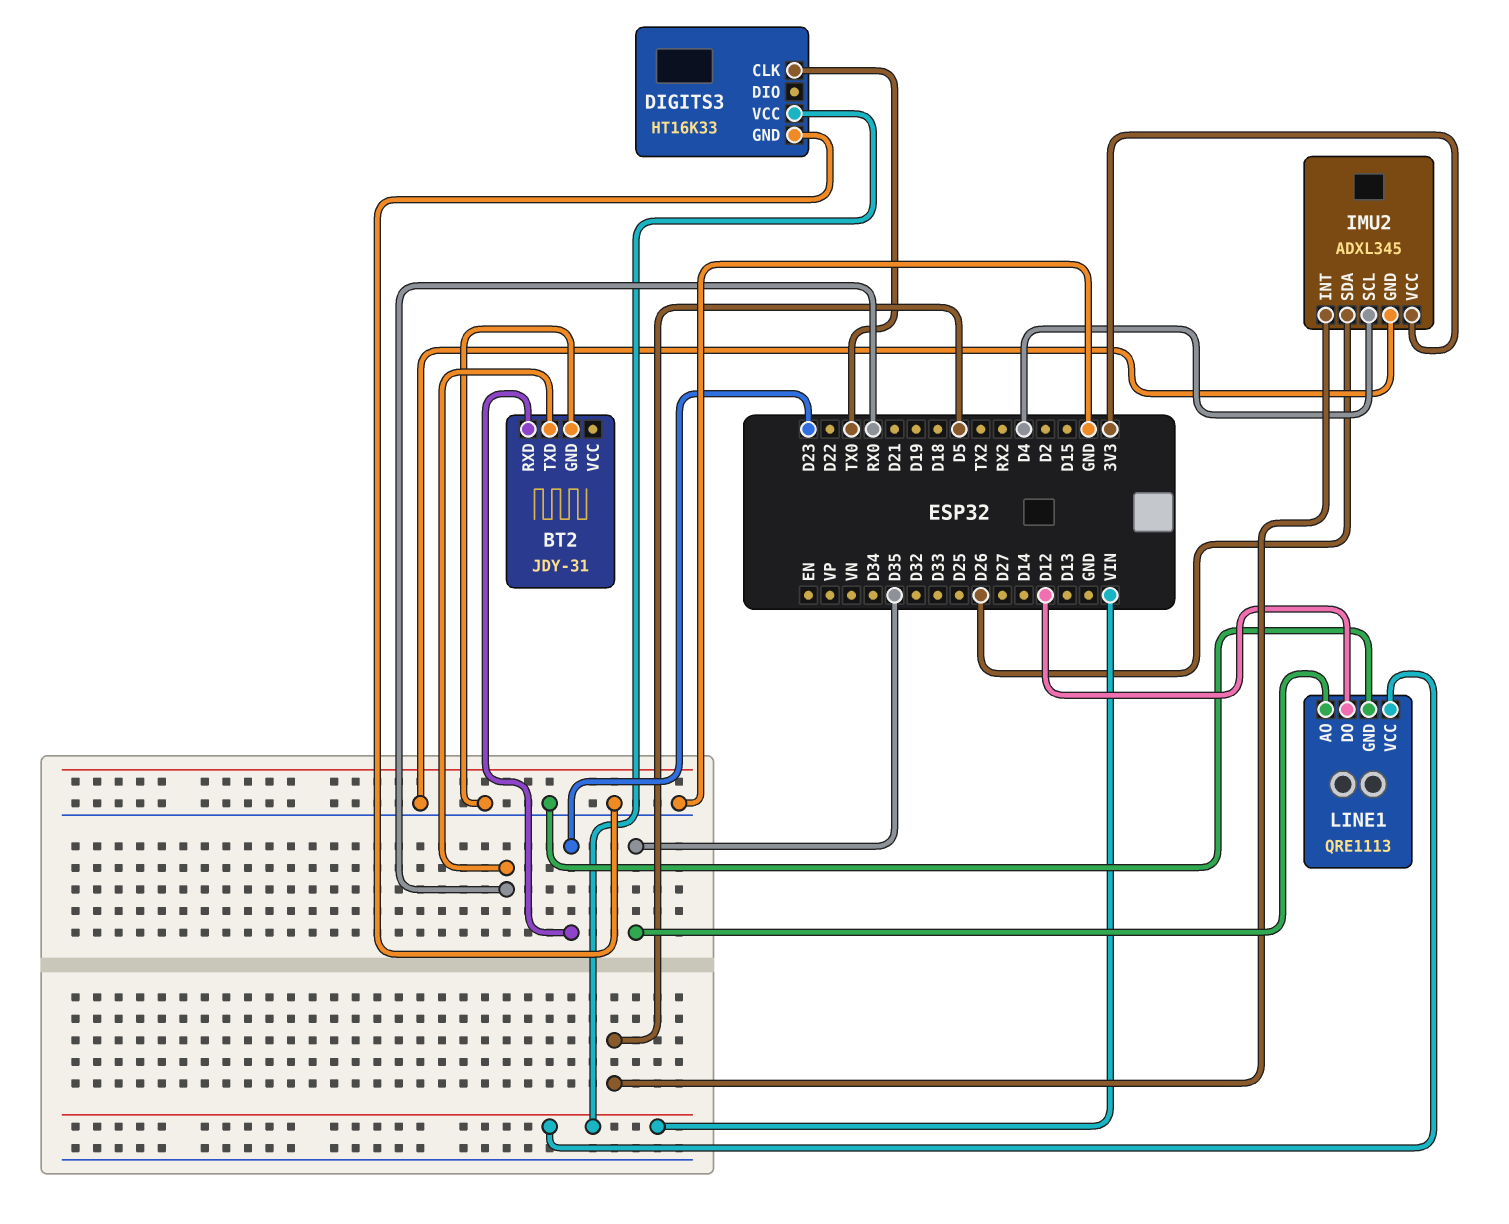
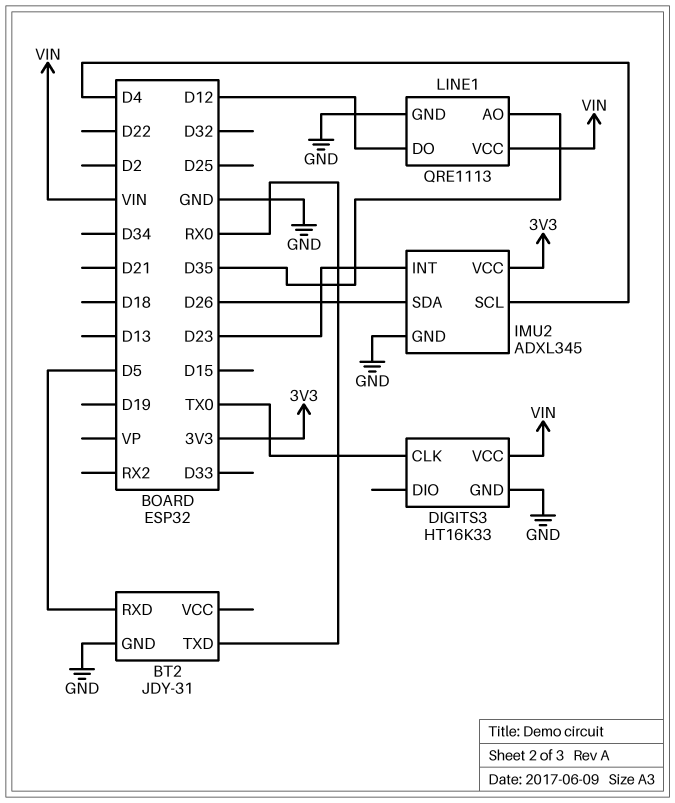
BT2 pin RXD: D23 -> D5
IMU2 pin INT: D5 -> D23

